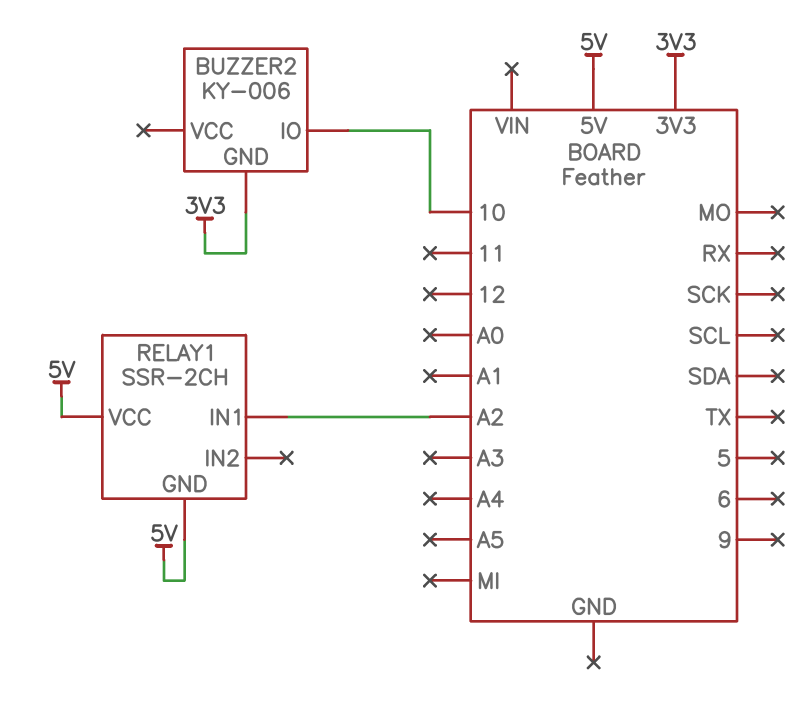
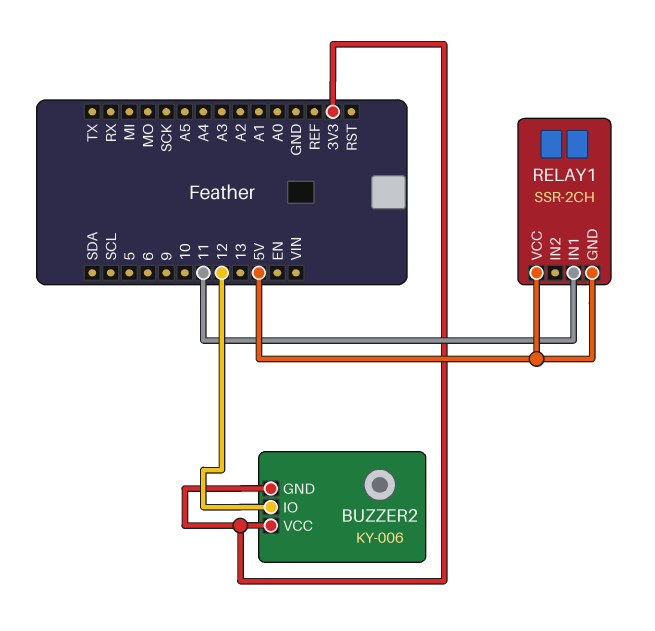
BUZZER2 pin IO: 10 -> 12
BUZZER2 pin VCC: none -> 3V3
RELAY1 pin IN1: A2 -> 11

